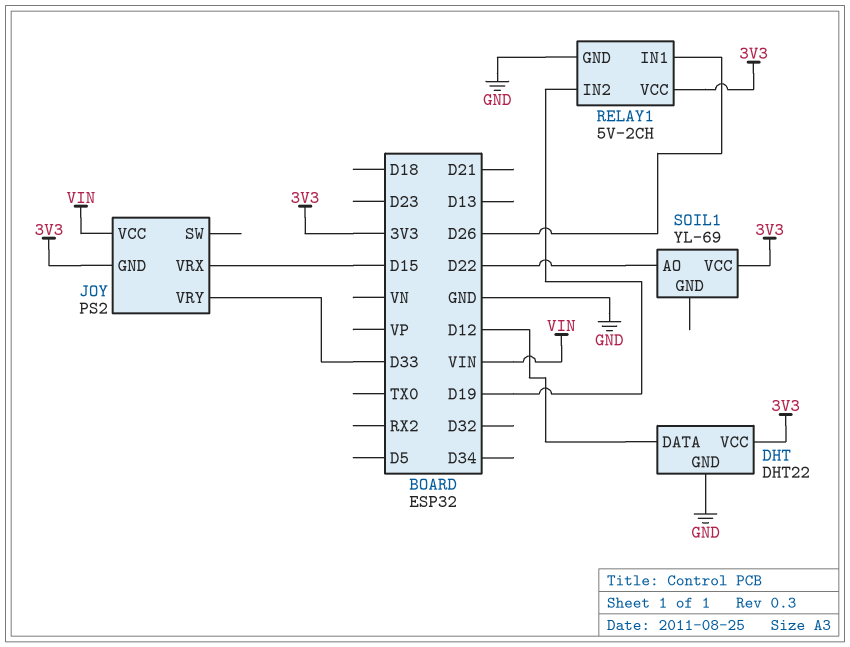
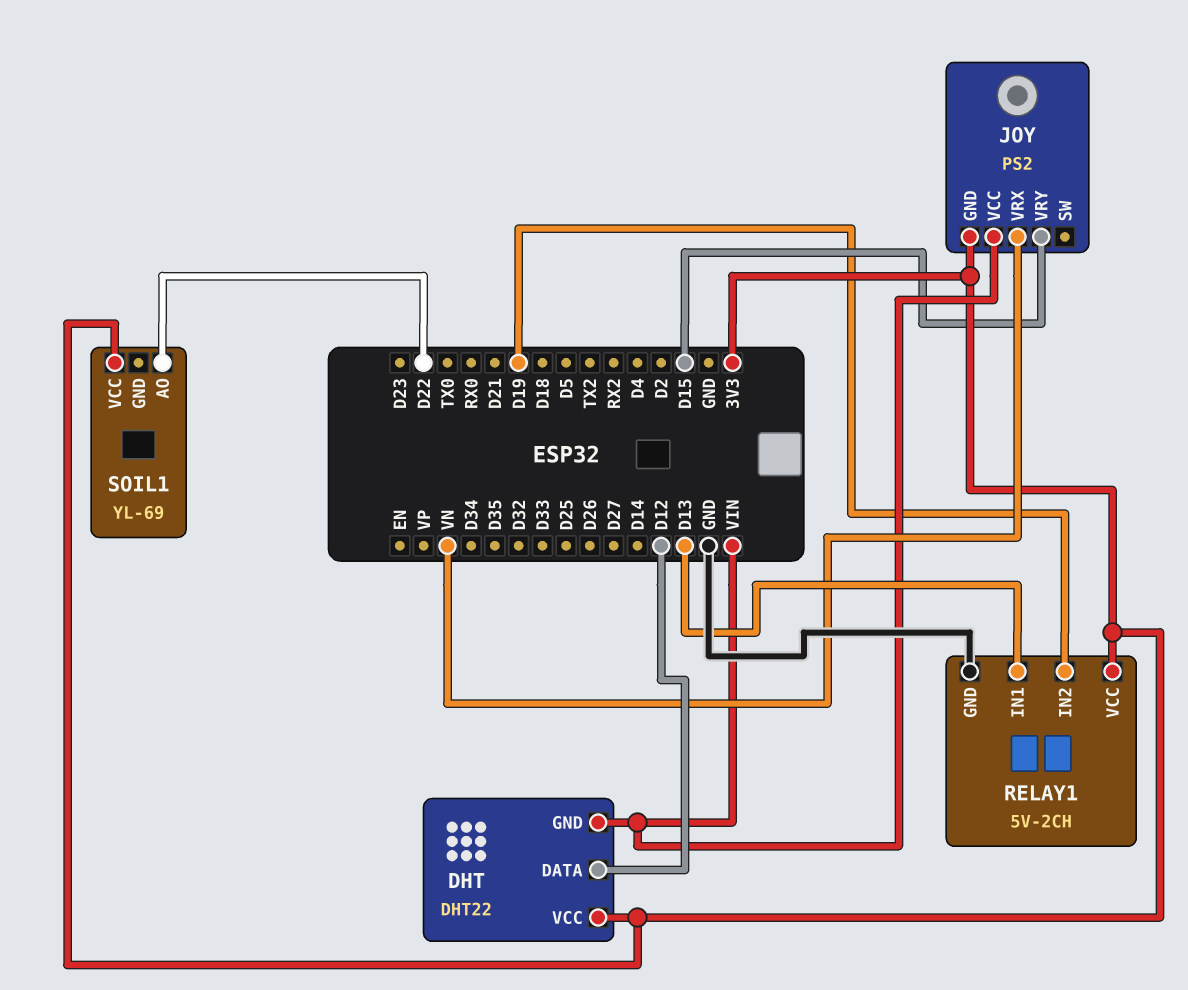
DHT pin GND: GND -> VIN
JOY pin VRX: D15 -> VN
JOY pin VRY: D33 -> D15
RELAY1 pin IN1: D26 -> D13

